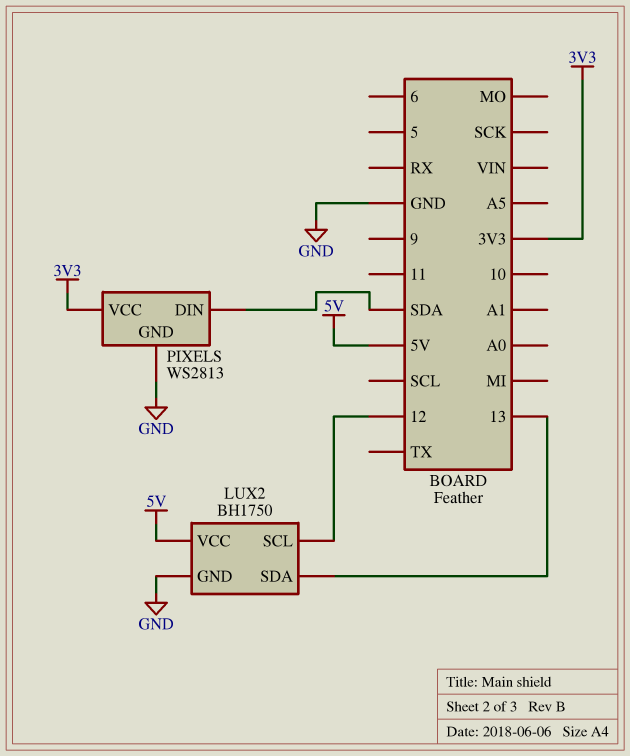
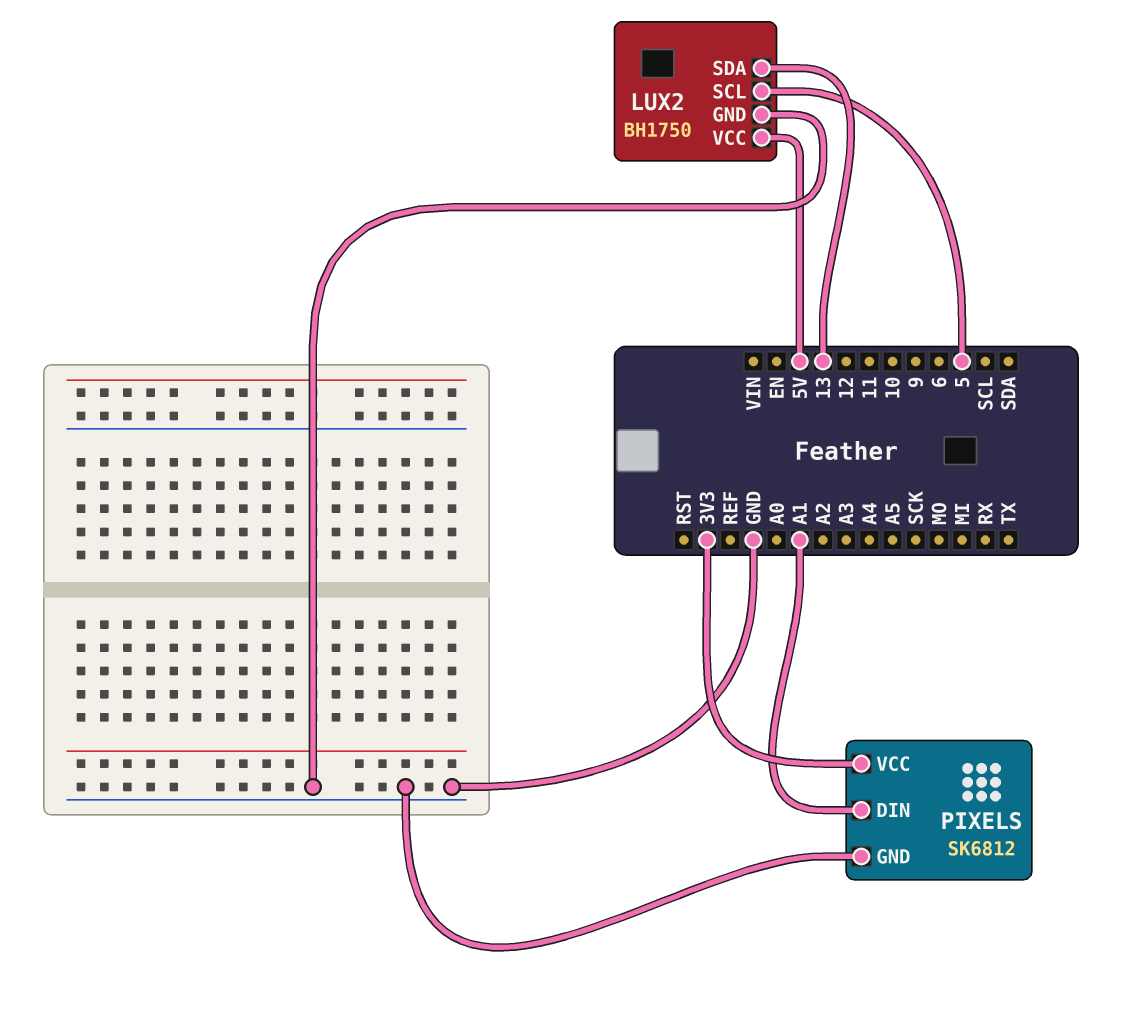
LUX2 pin SCL: 12 -> 5
PIXELS: WS2813 -> SK6812
PIXELS pin DIN: SDA -> A1

